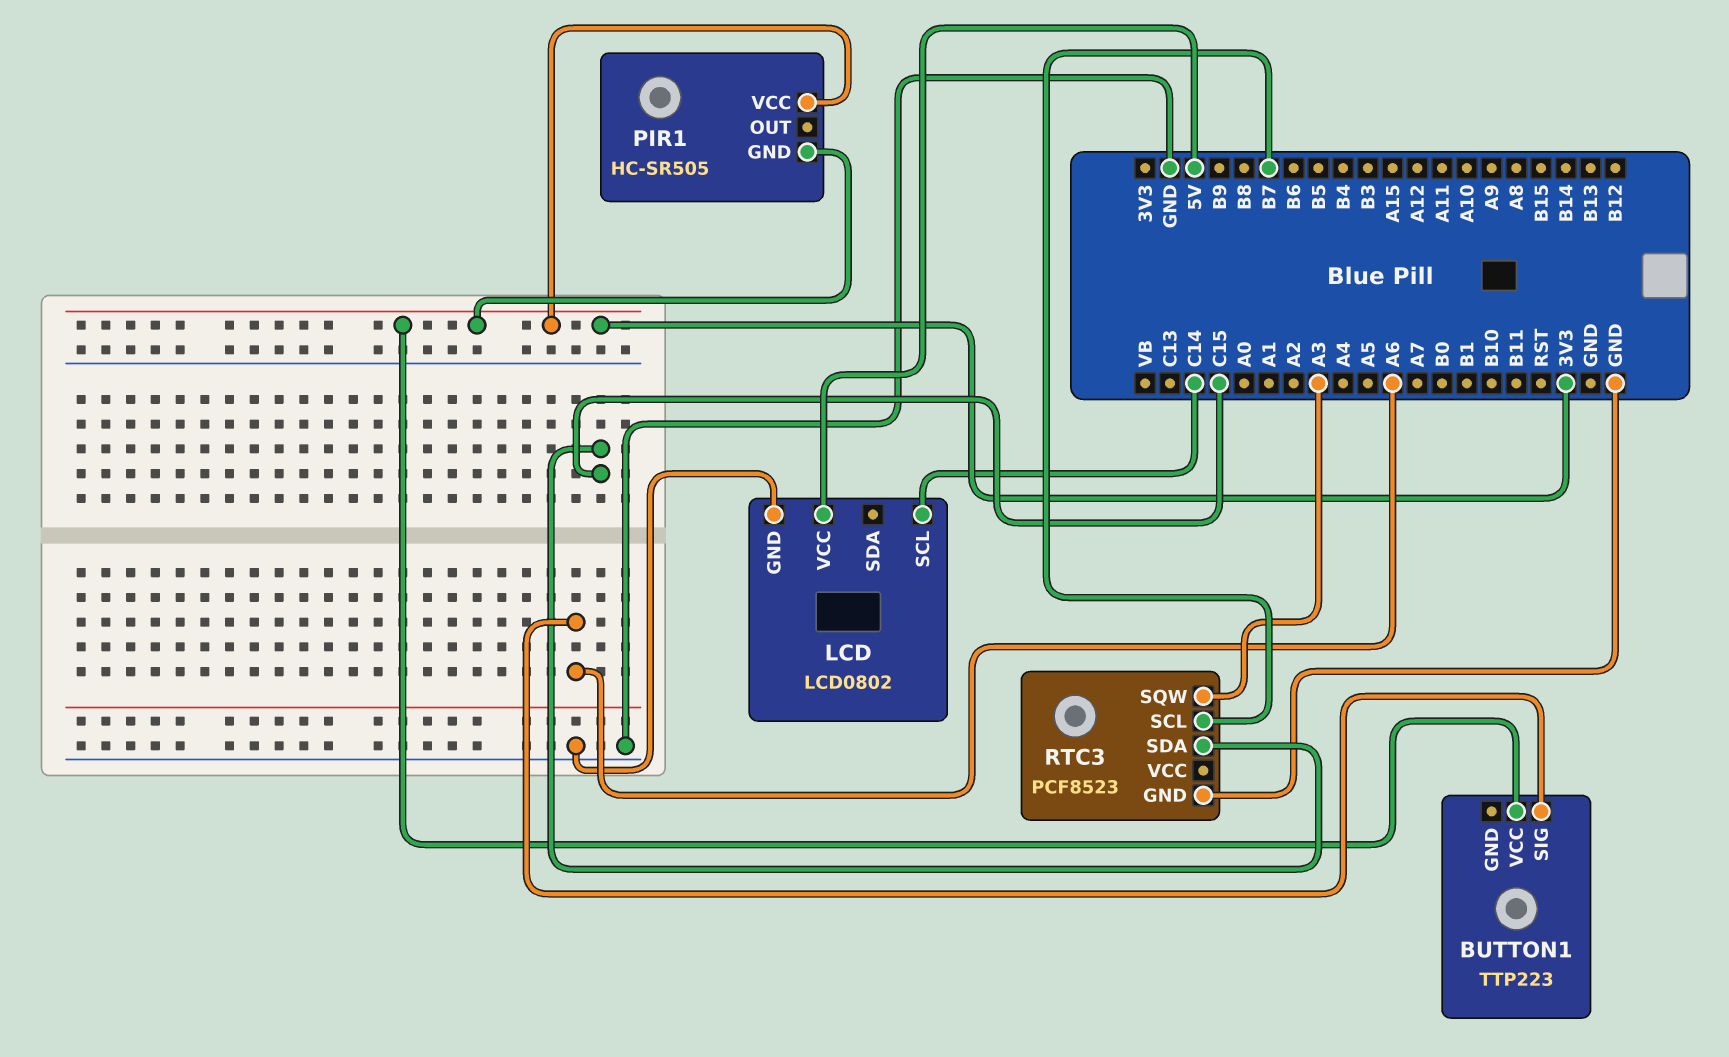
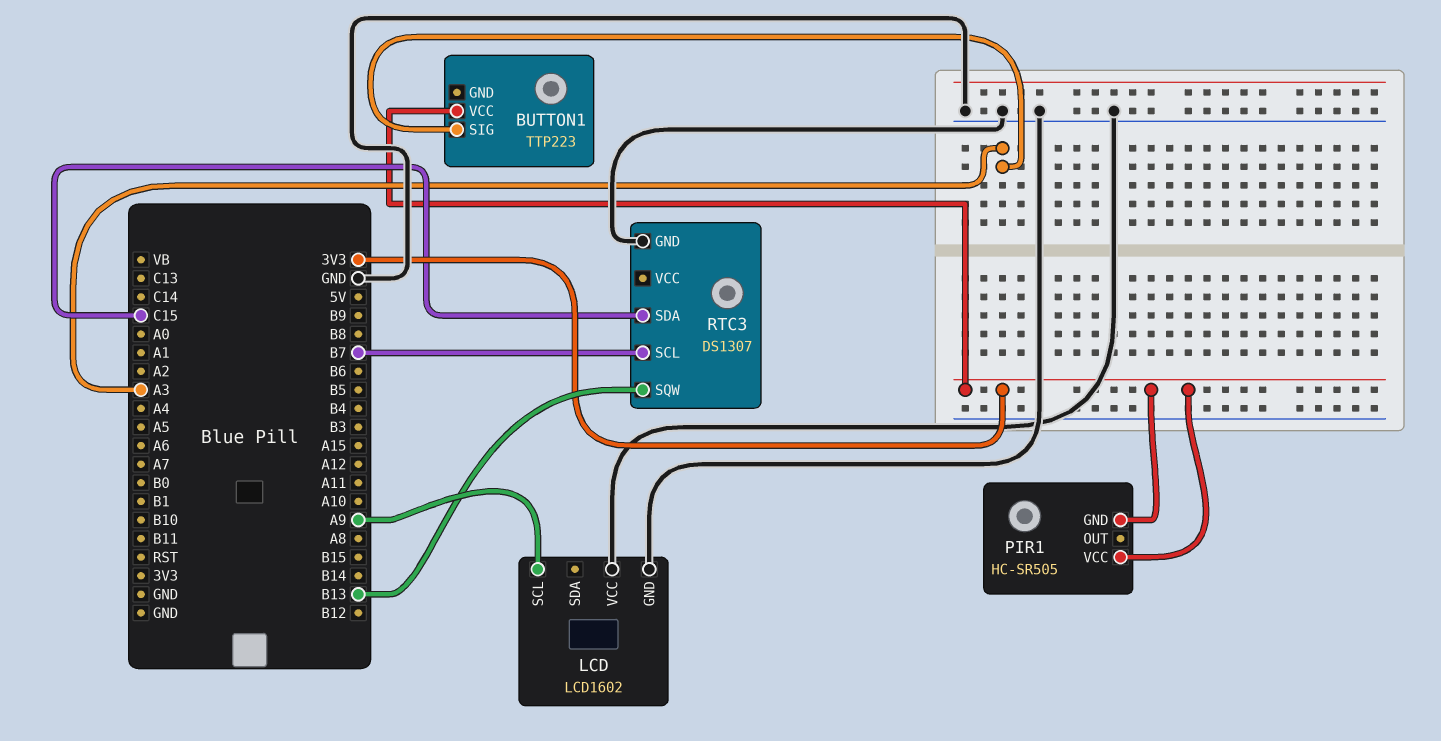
BUTTON1 pin SIG: A6 -> A3
LCD: LCD0802 -> LCD1602
LCD pin SCL: C14 -> A9
LCD pin VCC: 5V -> GND
RTC3: PCF8523 -> DS1307
RTC3 pin SQW: A3 -> B13

